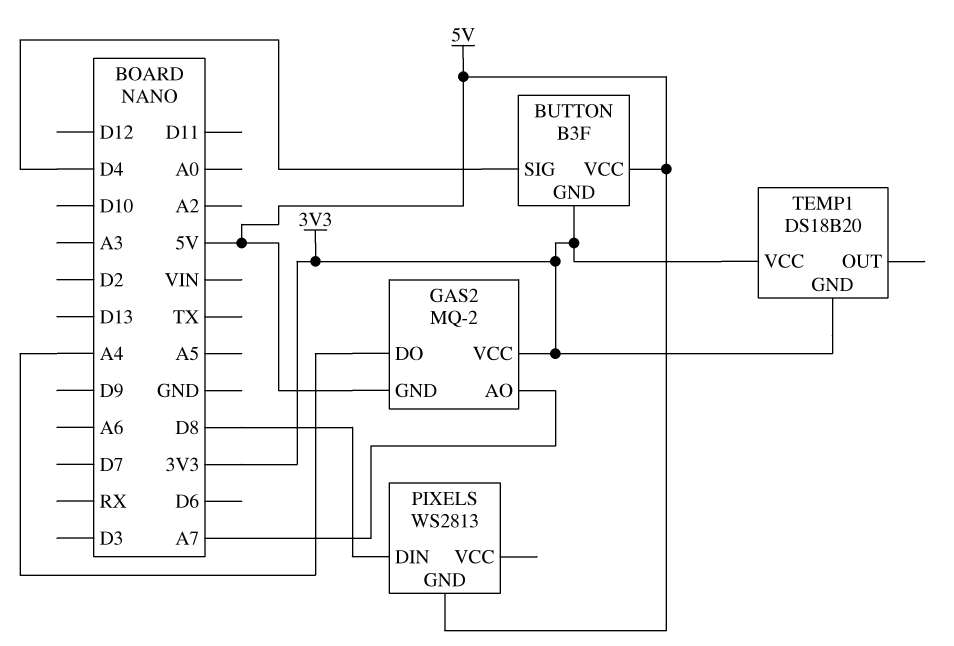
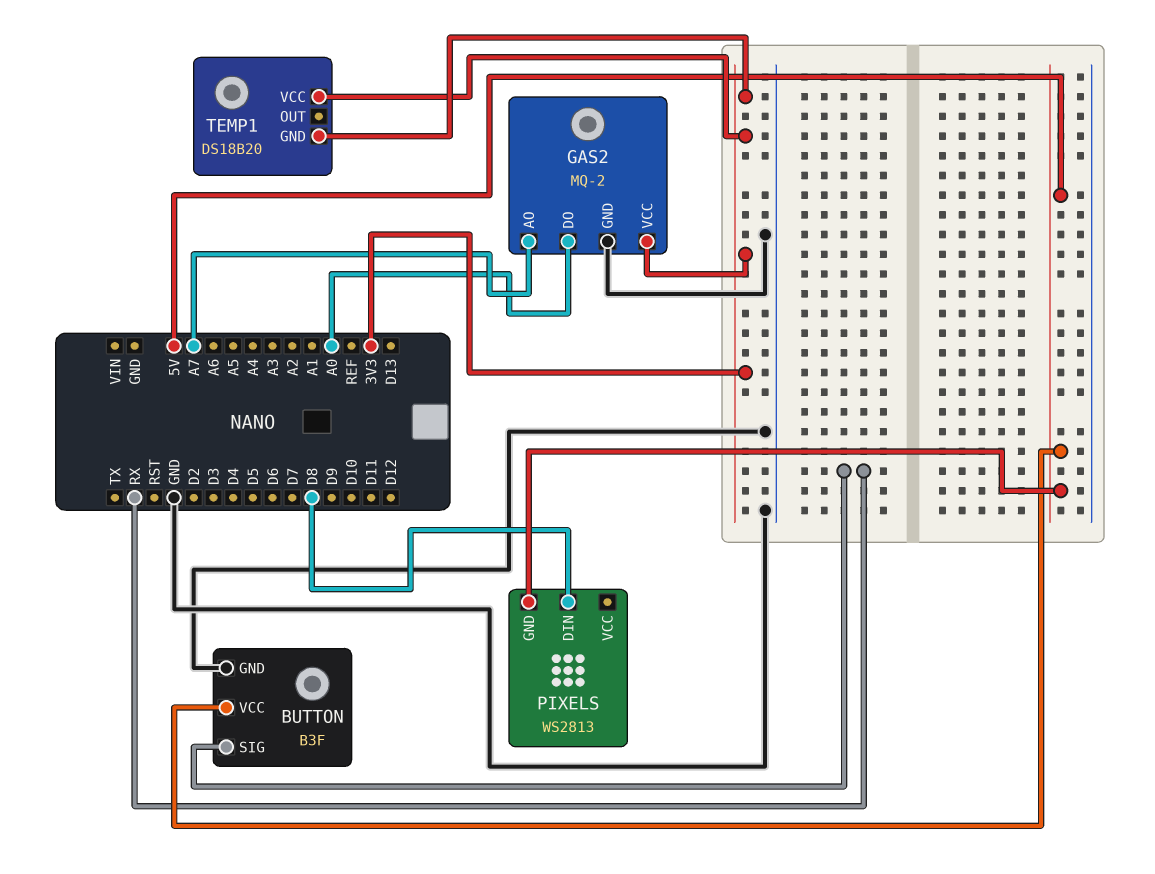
BUTTON pin GND: 3V3 -> GND
BUTTON pin SIG: D4 -> RX
GAS2 pin DO: A4 -> A0
GAS2 pin GND: 5V -> GND

